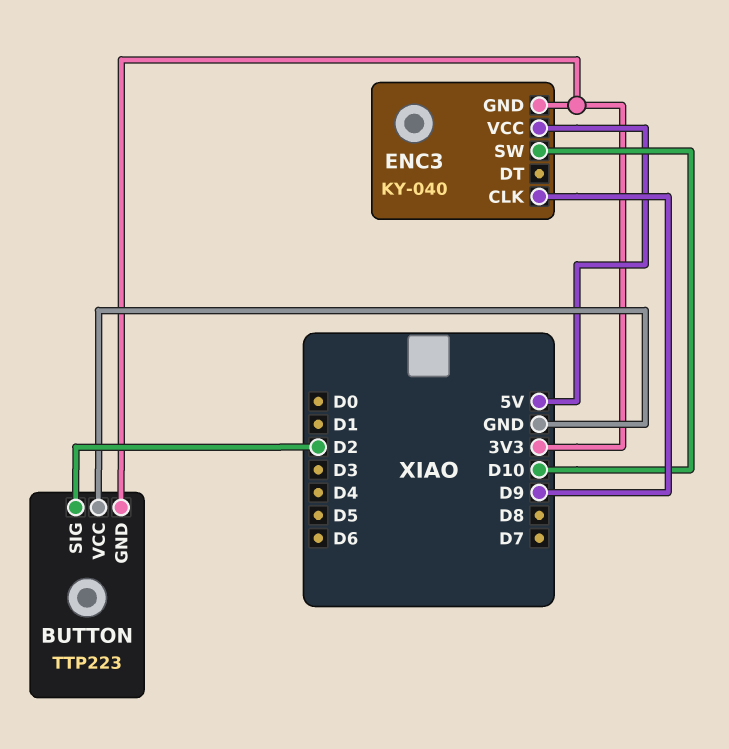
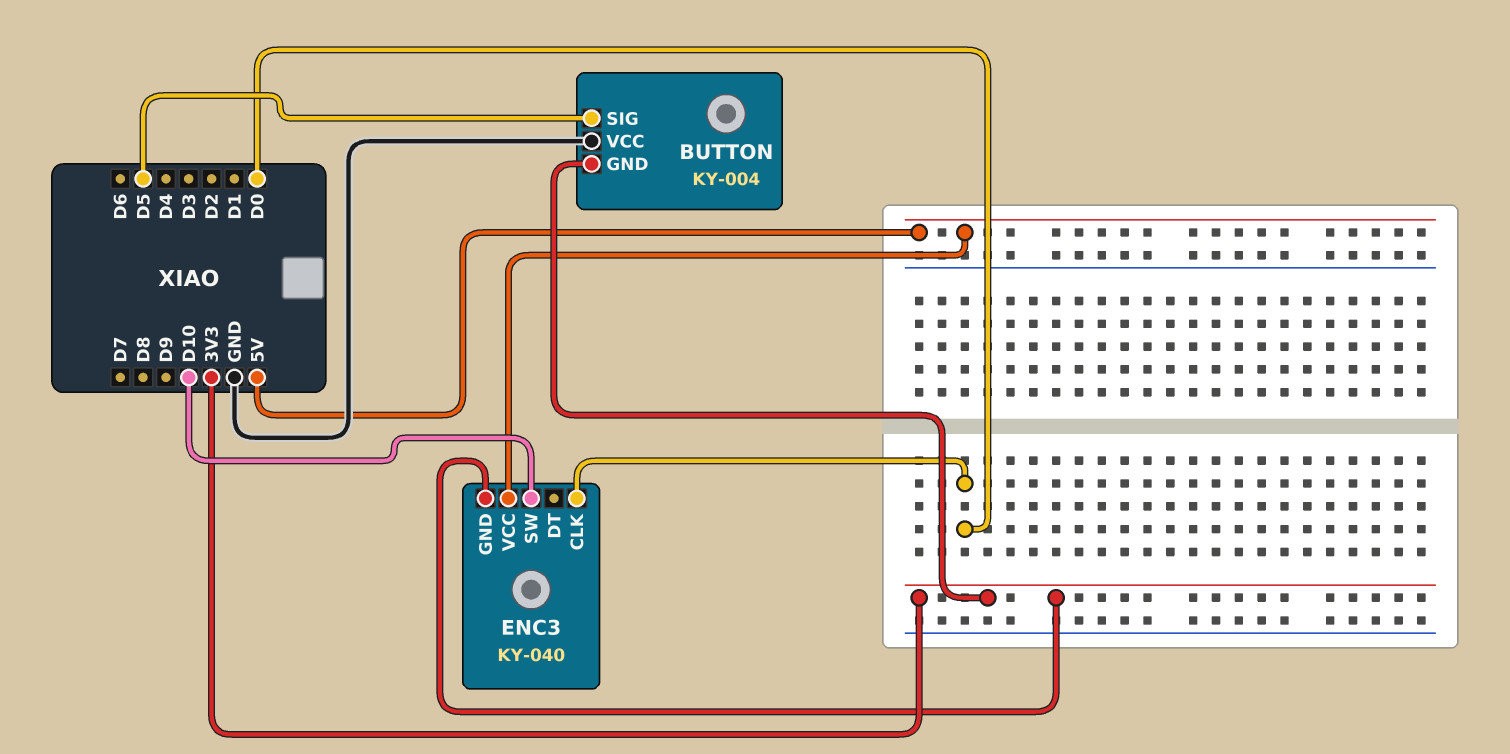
BUTTON: TTP223 -> KY-004
BUTTON pin SIG: D2 -> D5
ENC3 pin CLK: D9 -> D0

